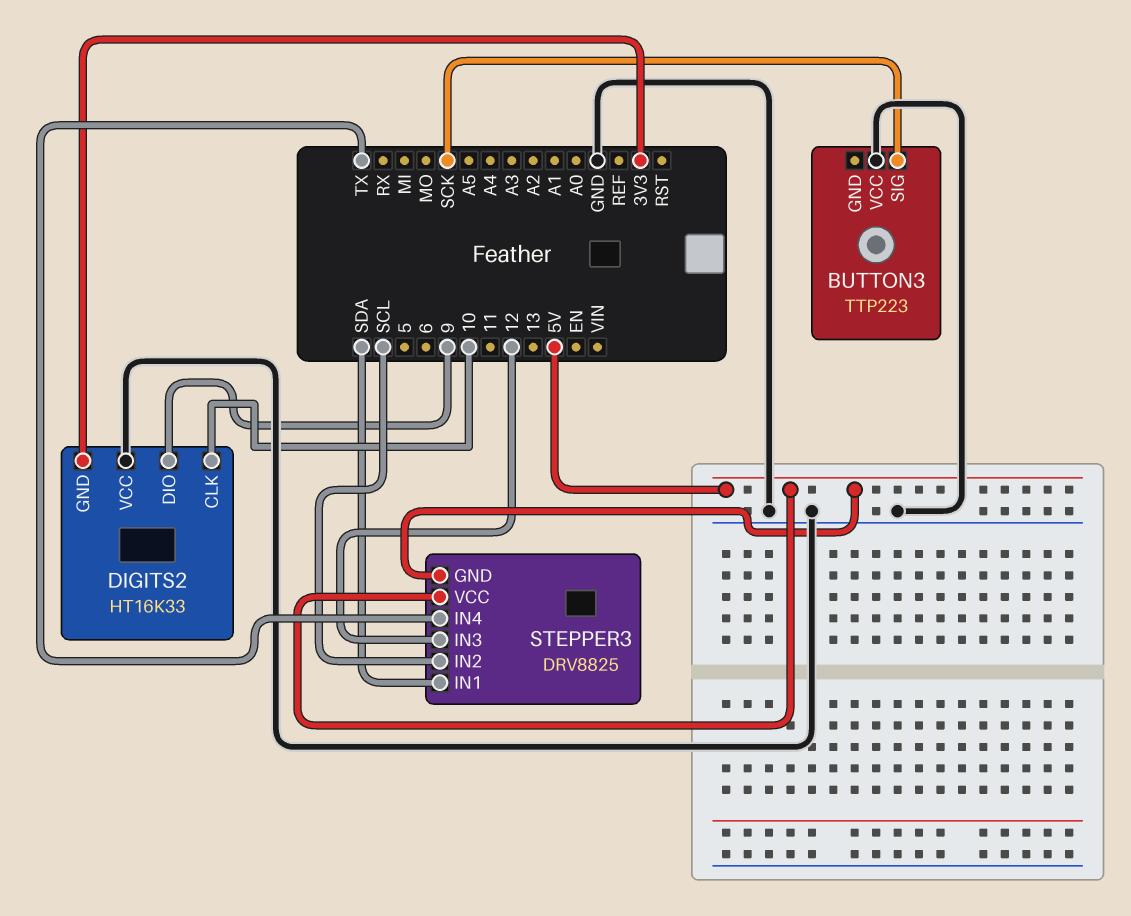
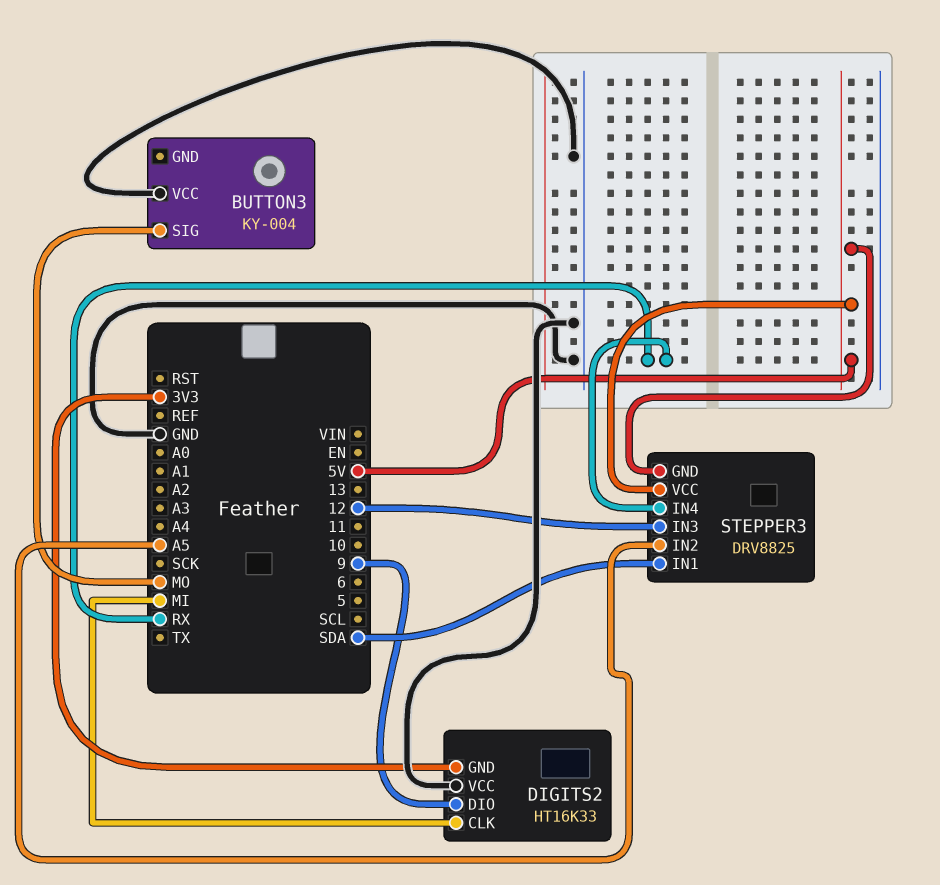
BUTTON3: TTP223 -> KY-004
BUTTON3 pin SIG: SCK -> MO
DIGITS2 pin CLK: 10 -> MI
STEPPER3 pin IN2: SCL -> A5
STEPPER3 pin IN4: TX -> RX

